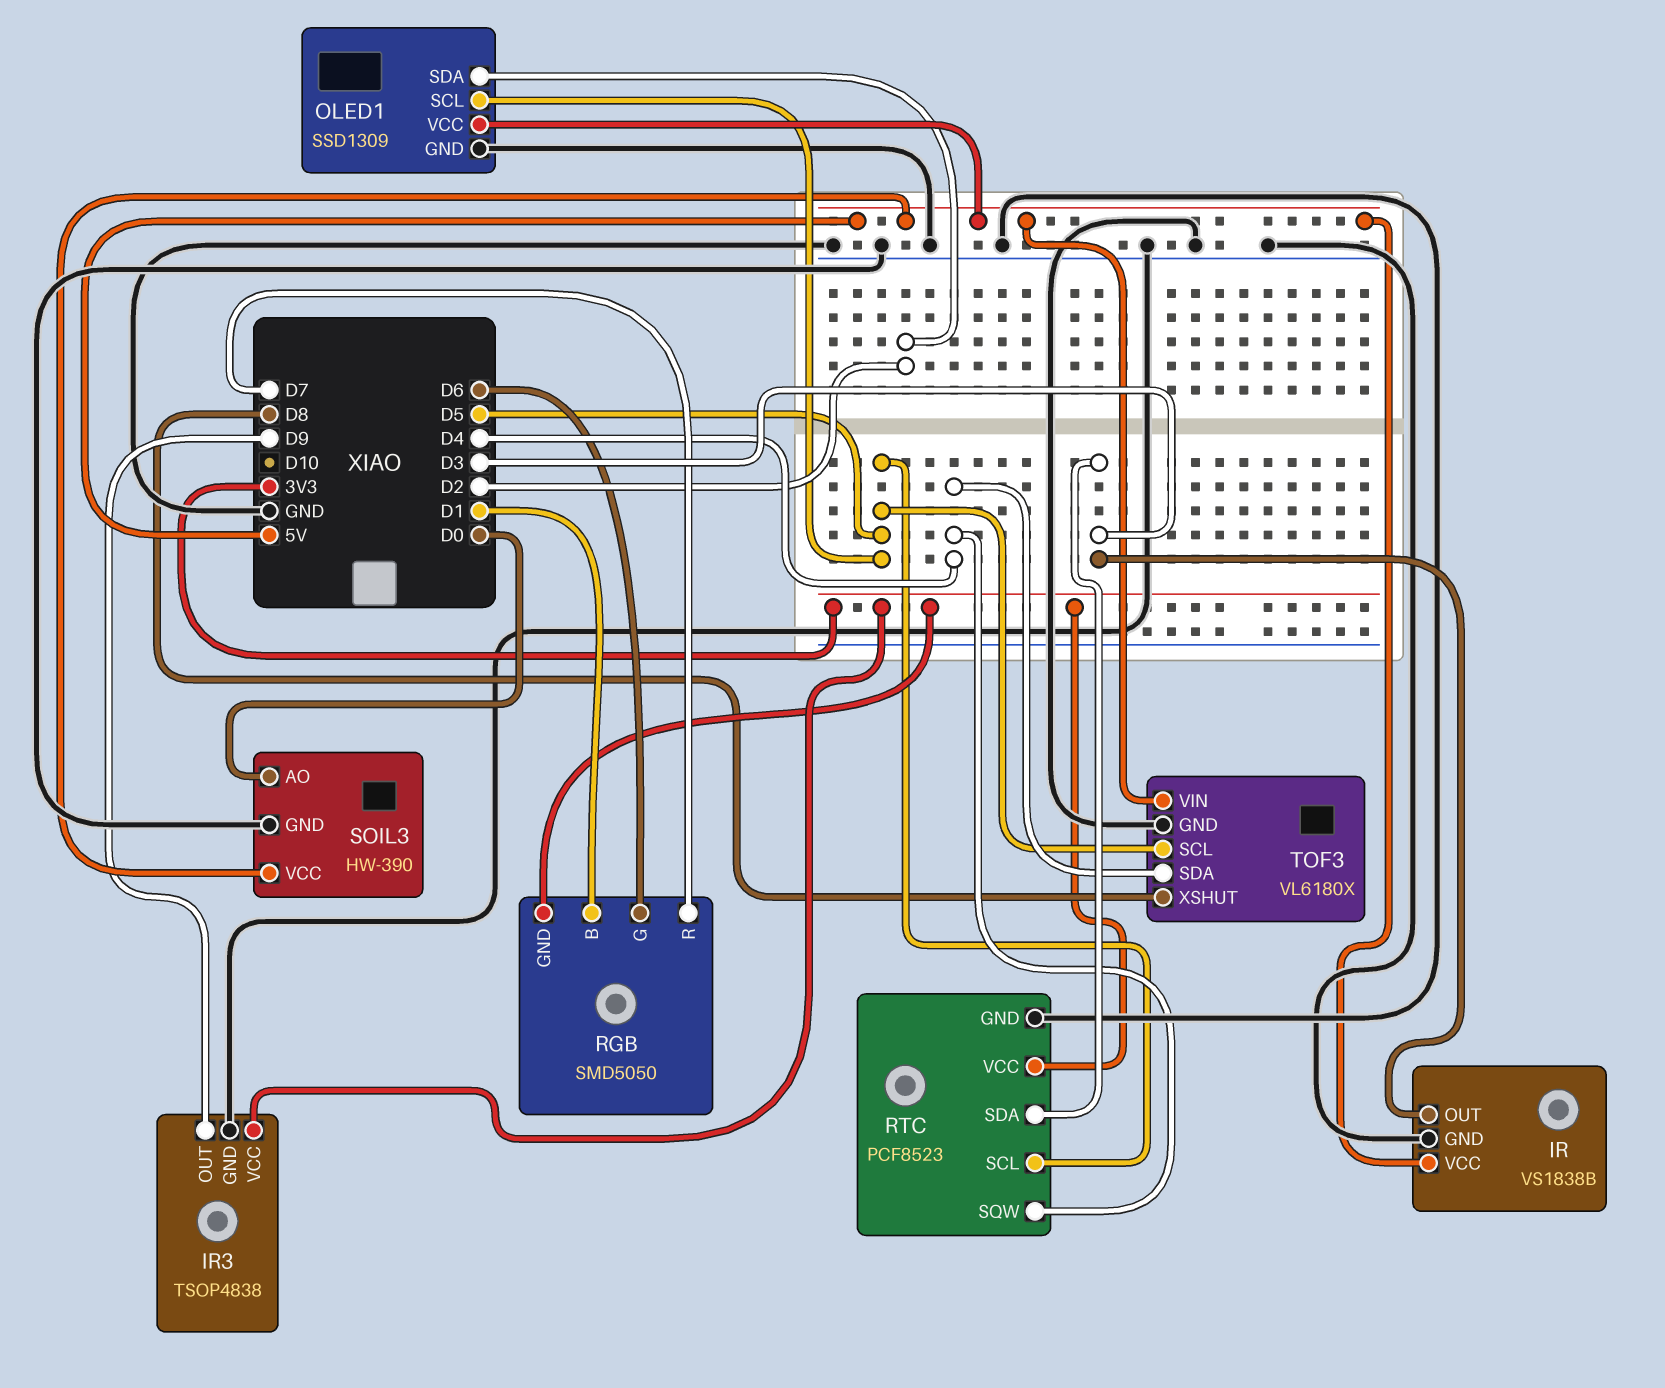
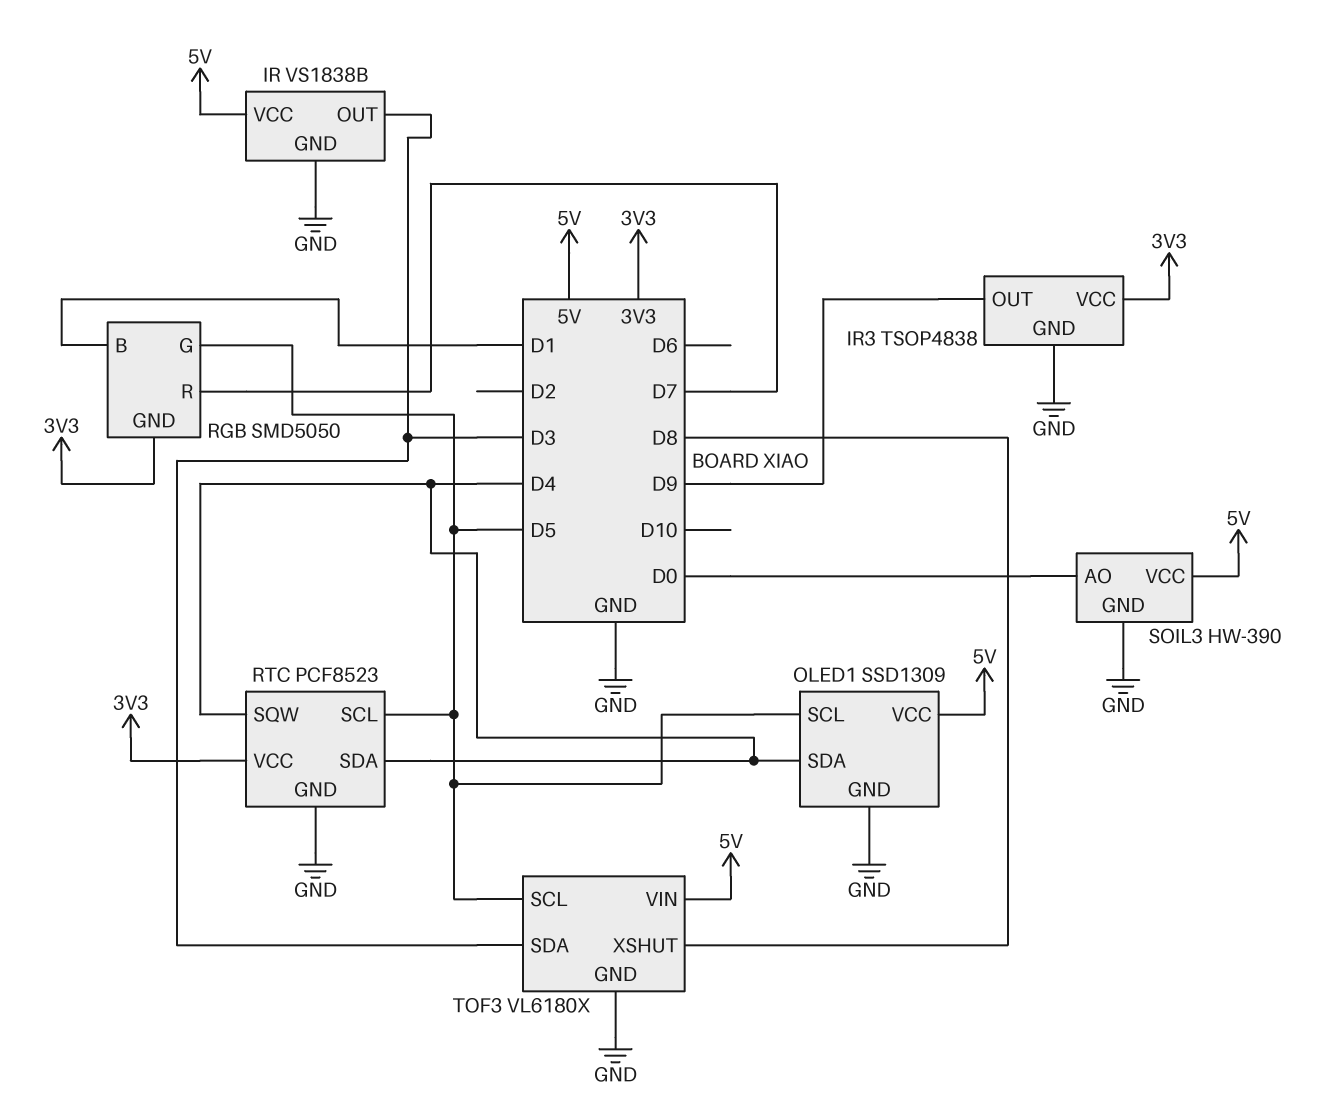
OLED1 pin SDA: D2 -> D4
RGB pin G: D6 -> D5
RTC pin SDA: D3 -> D4
TOF3 pin SDA: D4 -> D3

